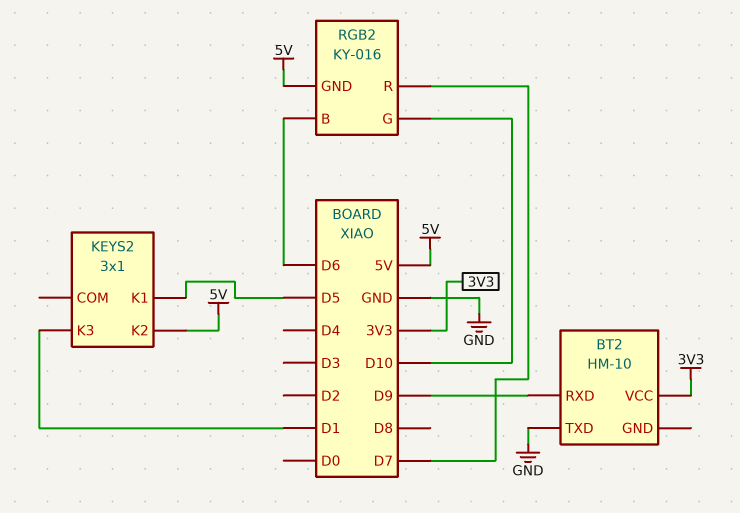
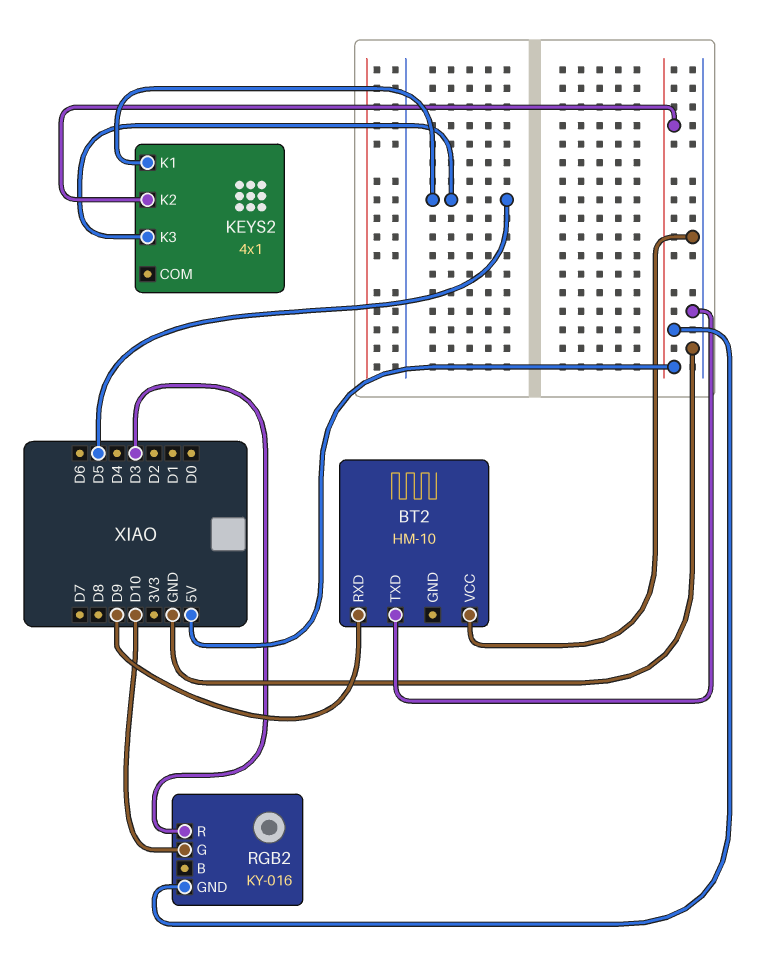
BT2 pin VCC: 3V3 -> GND
KEYS2: 3x1 -> 4x1
KEYS2 pin K3: D1 -> D5
RGB2 pin B: D6 -> none
RGB2 pin R: D7 -> D3

